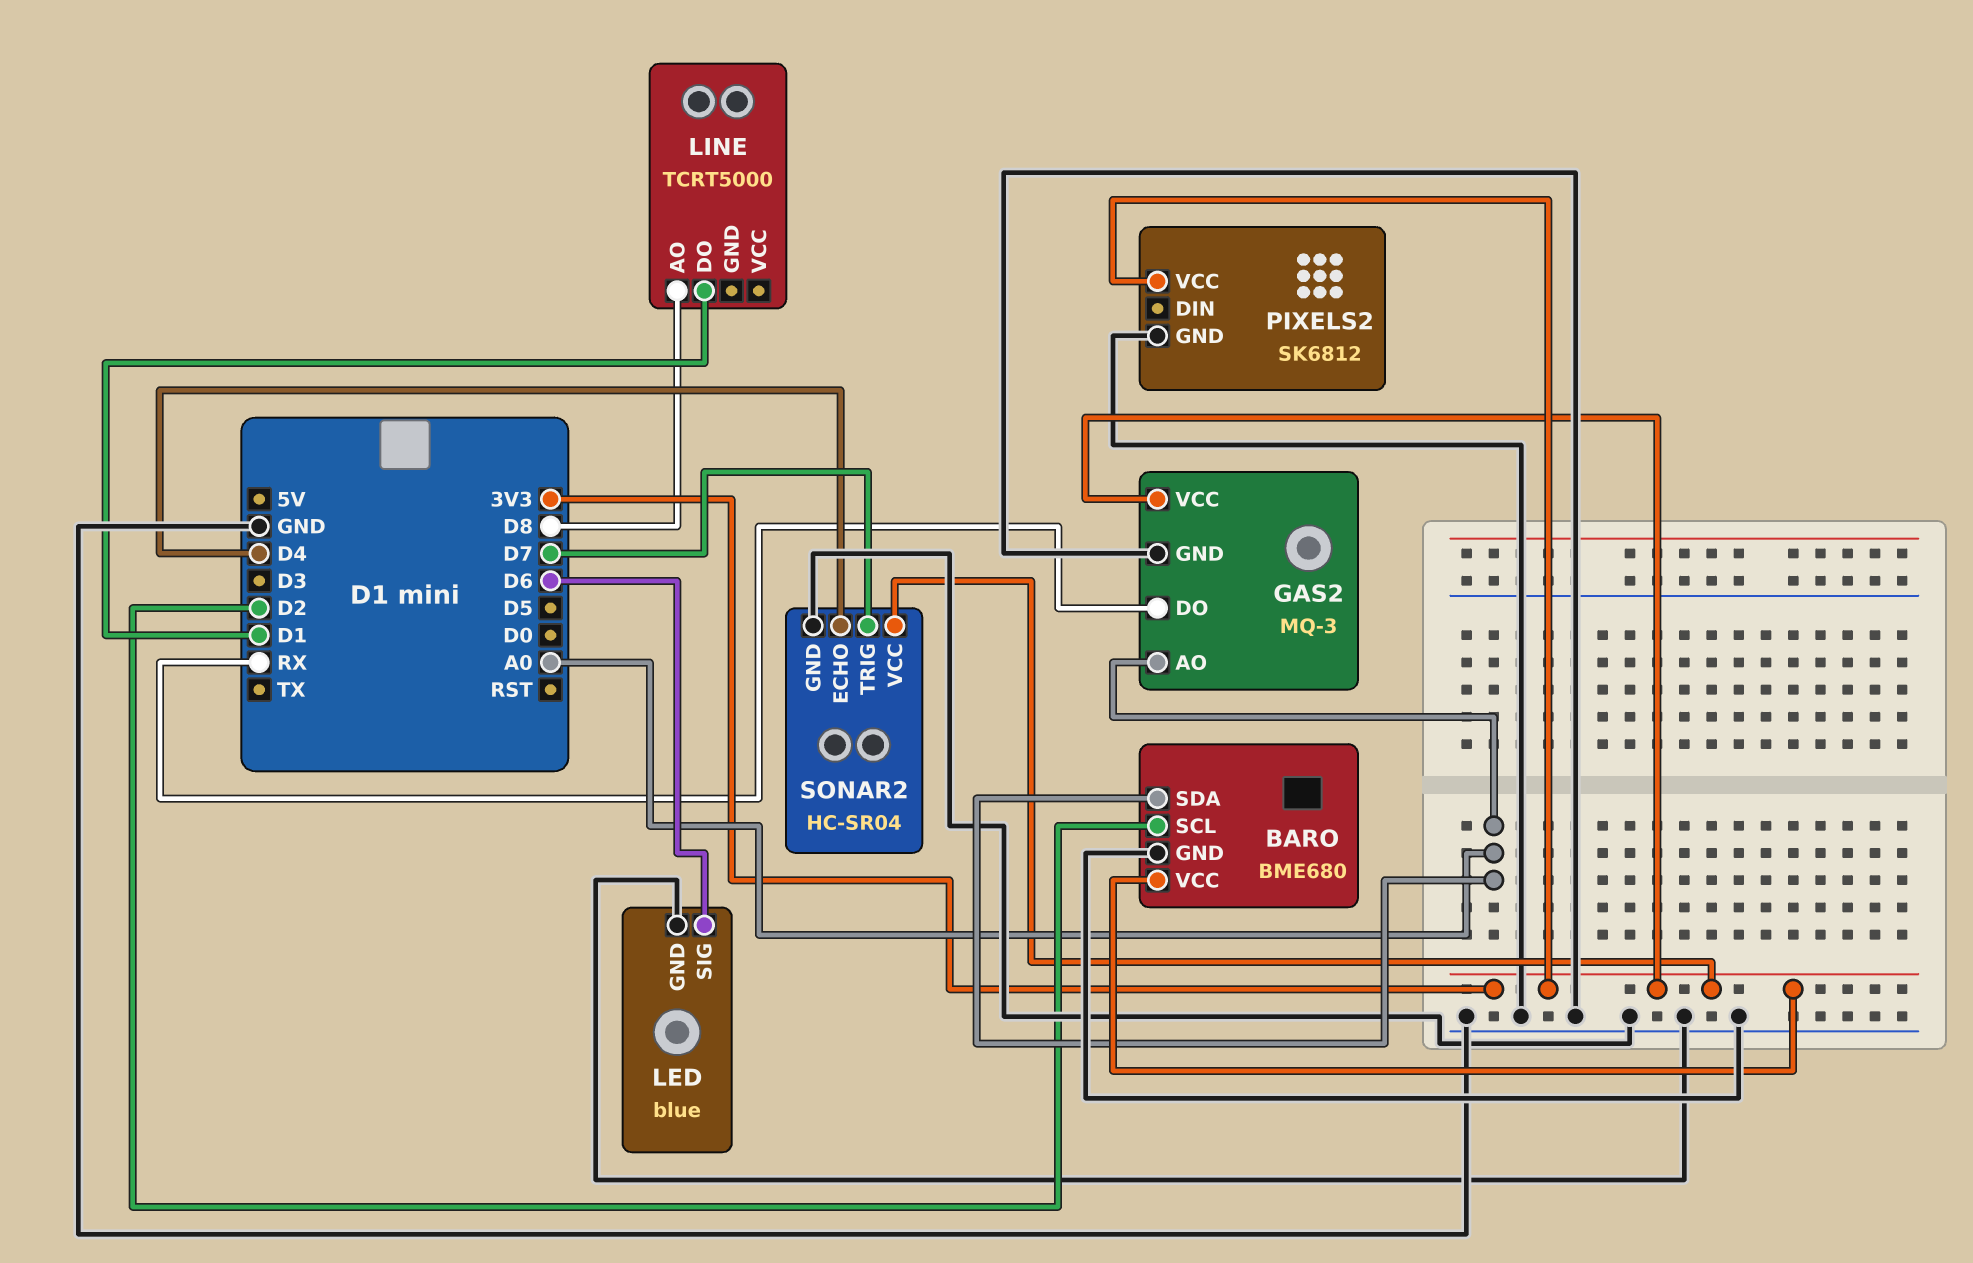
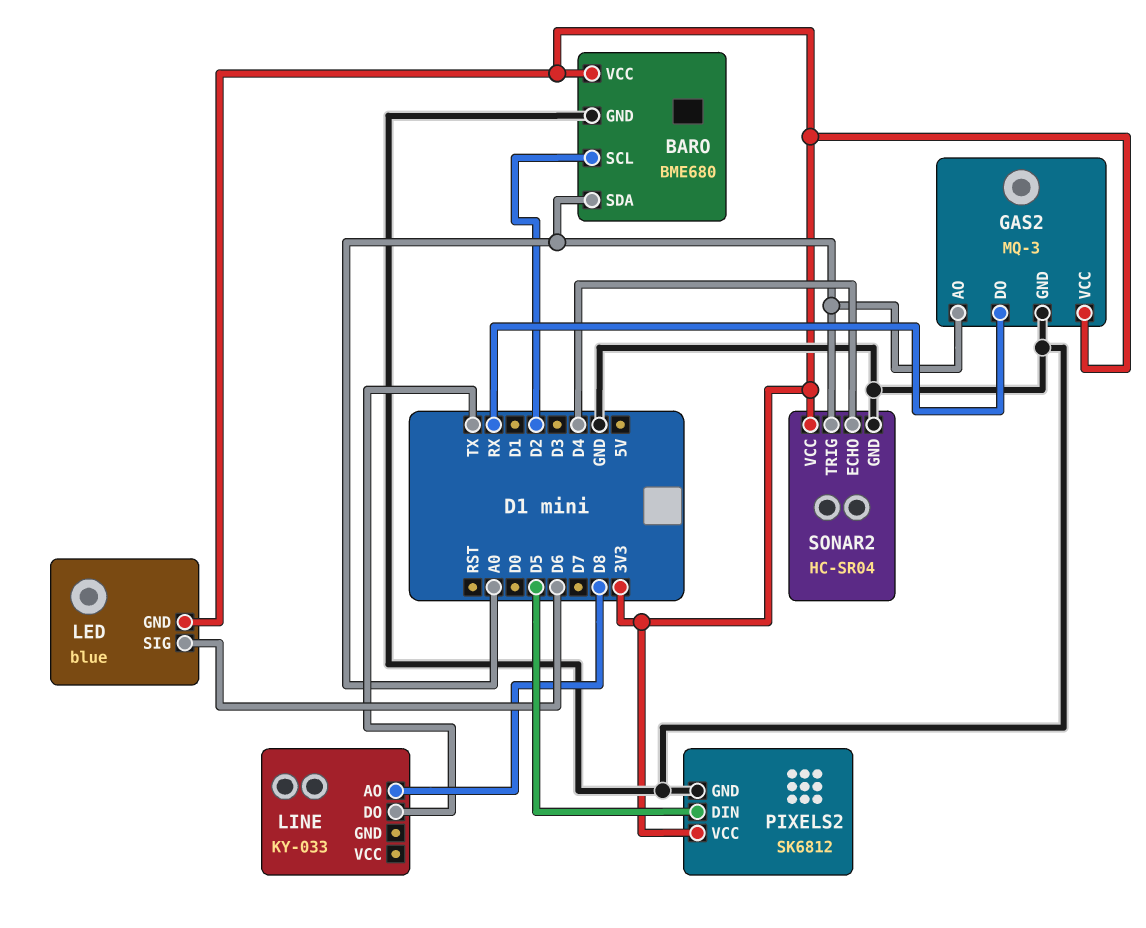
LED pin GND: GND -> 3V3
LINE: TCRT5000 -> KY-033
LINE pin DO: D1 -> TX
PIXELS2 pin DIN: none -> D5
SONAR2 pin TRIG: D7 -> A0

